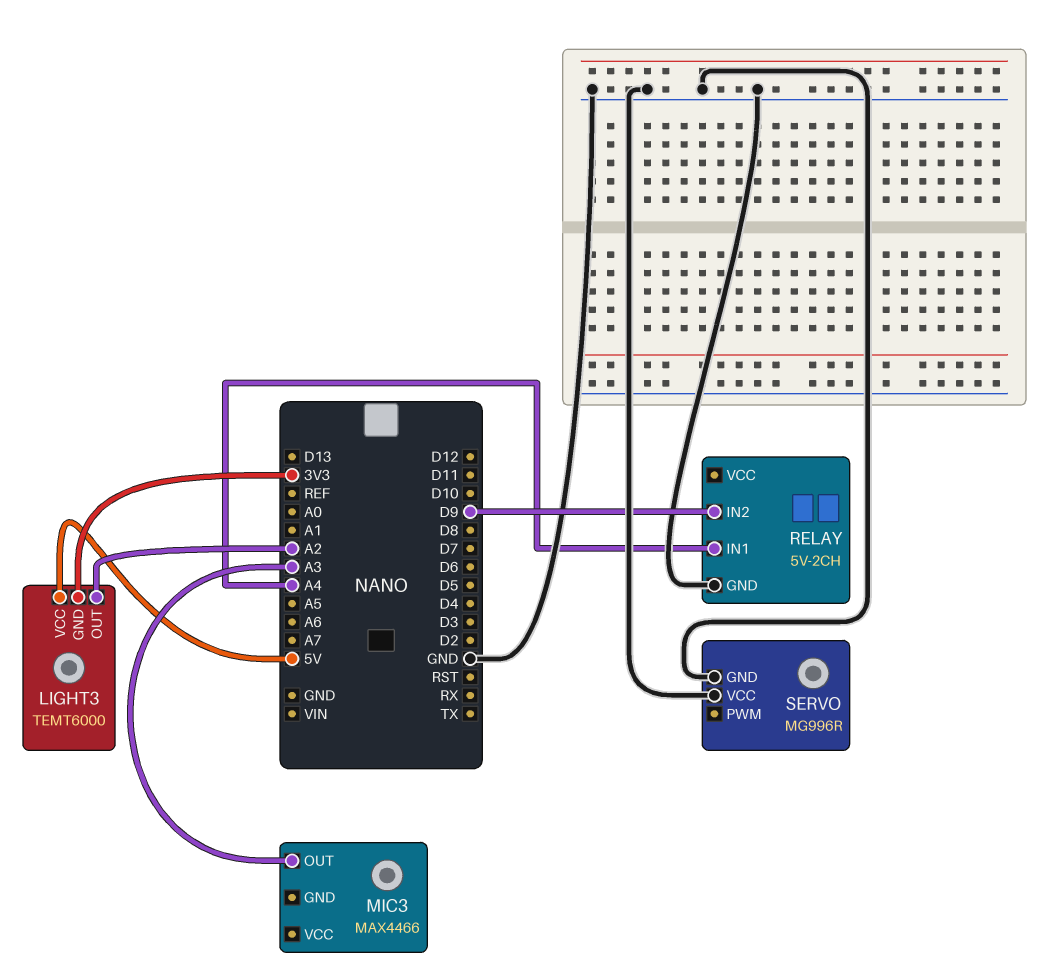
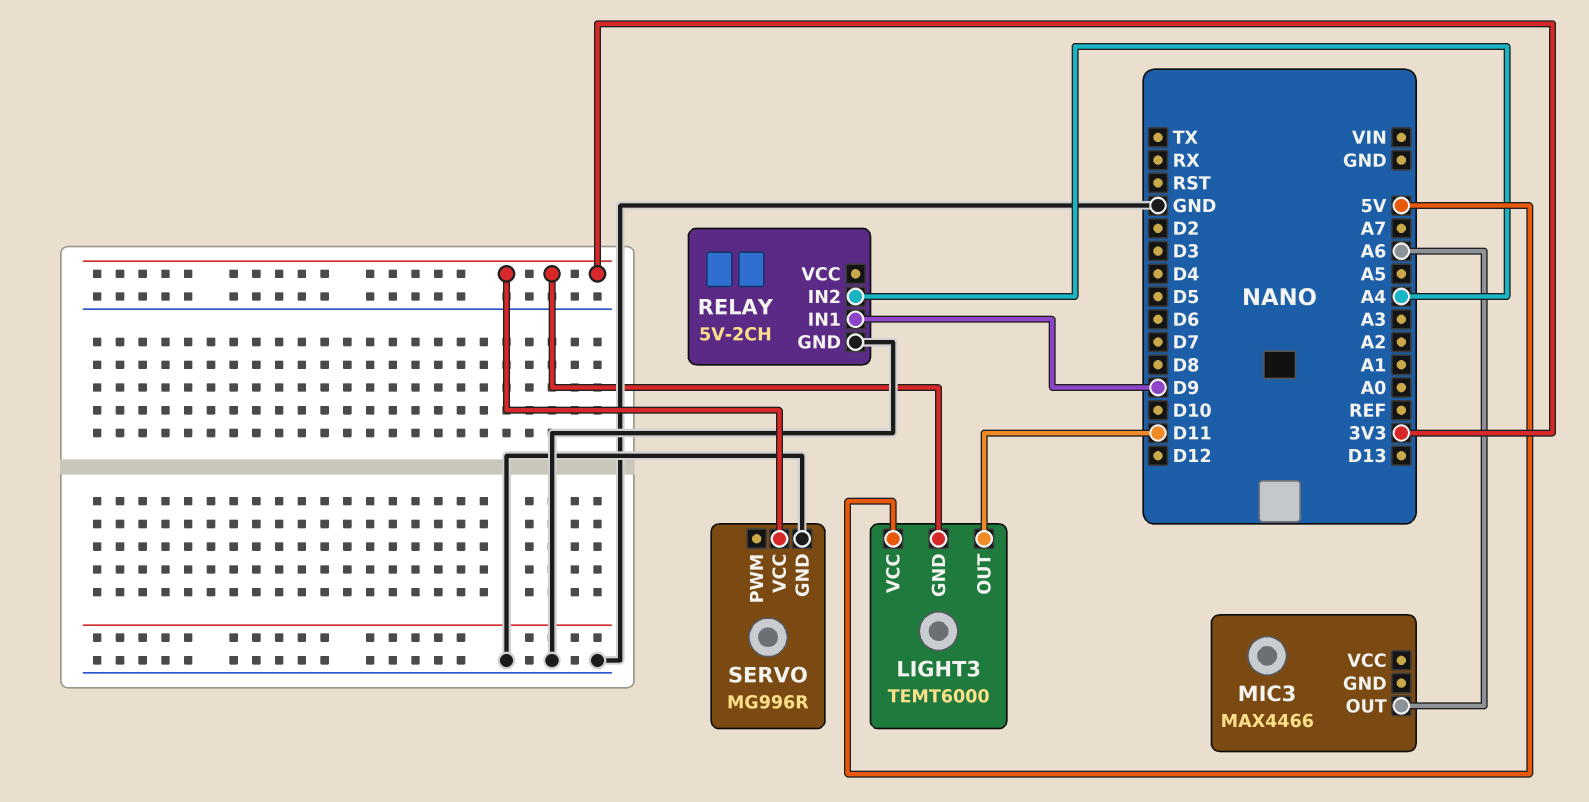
LIGHT3 pin OUT: A2 -> D11
MIC3 pin OUT: A3 -> A6
RELAY pin IN1: A4 -> D9
RELAY pin IN2: D9 -> A4
SERVO pin VCC: GND -> 3V3

